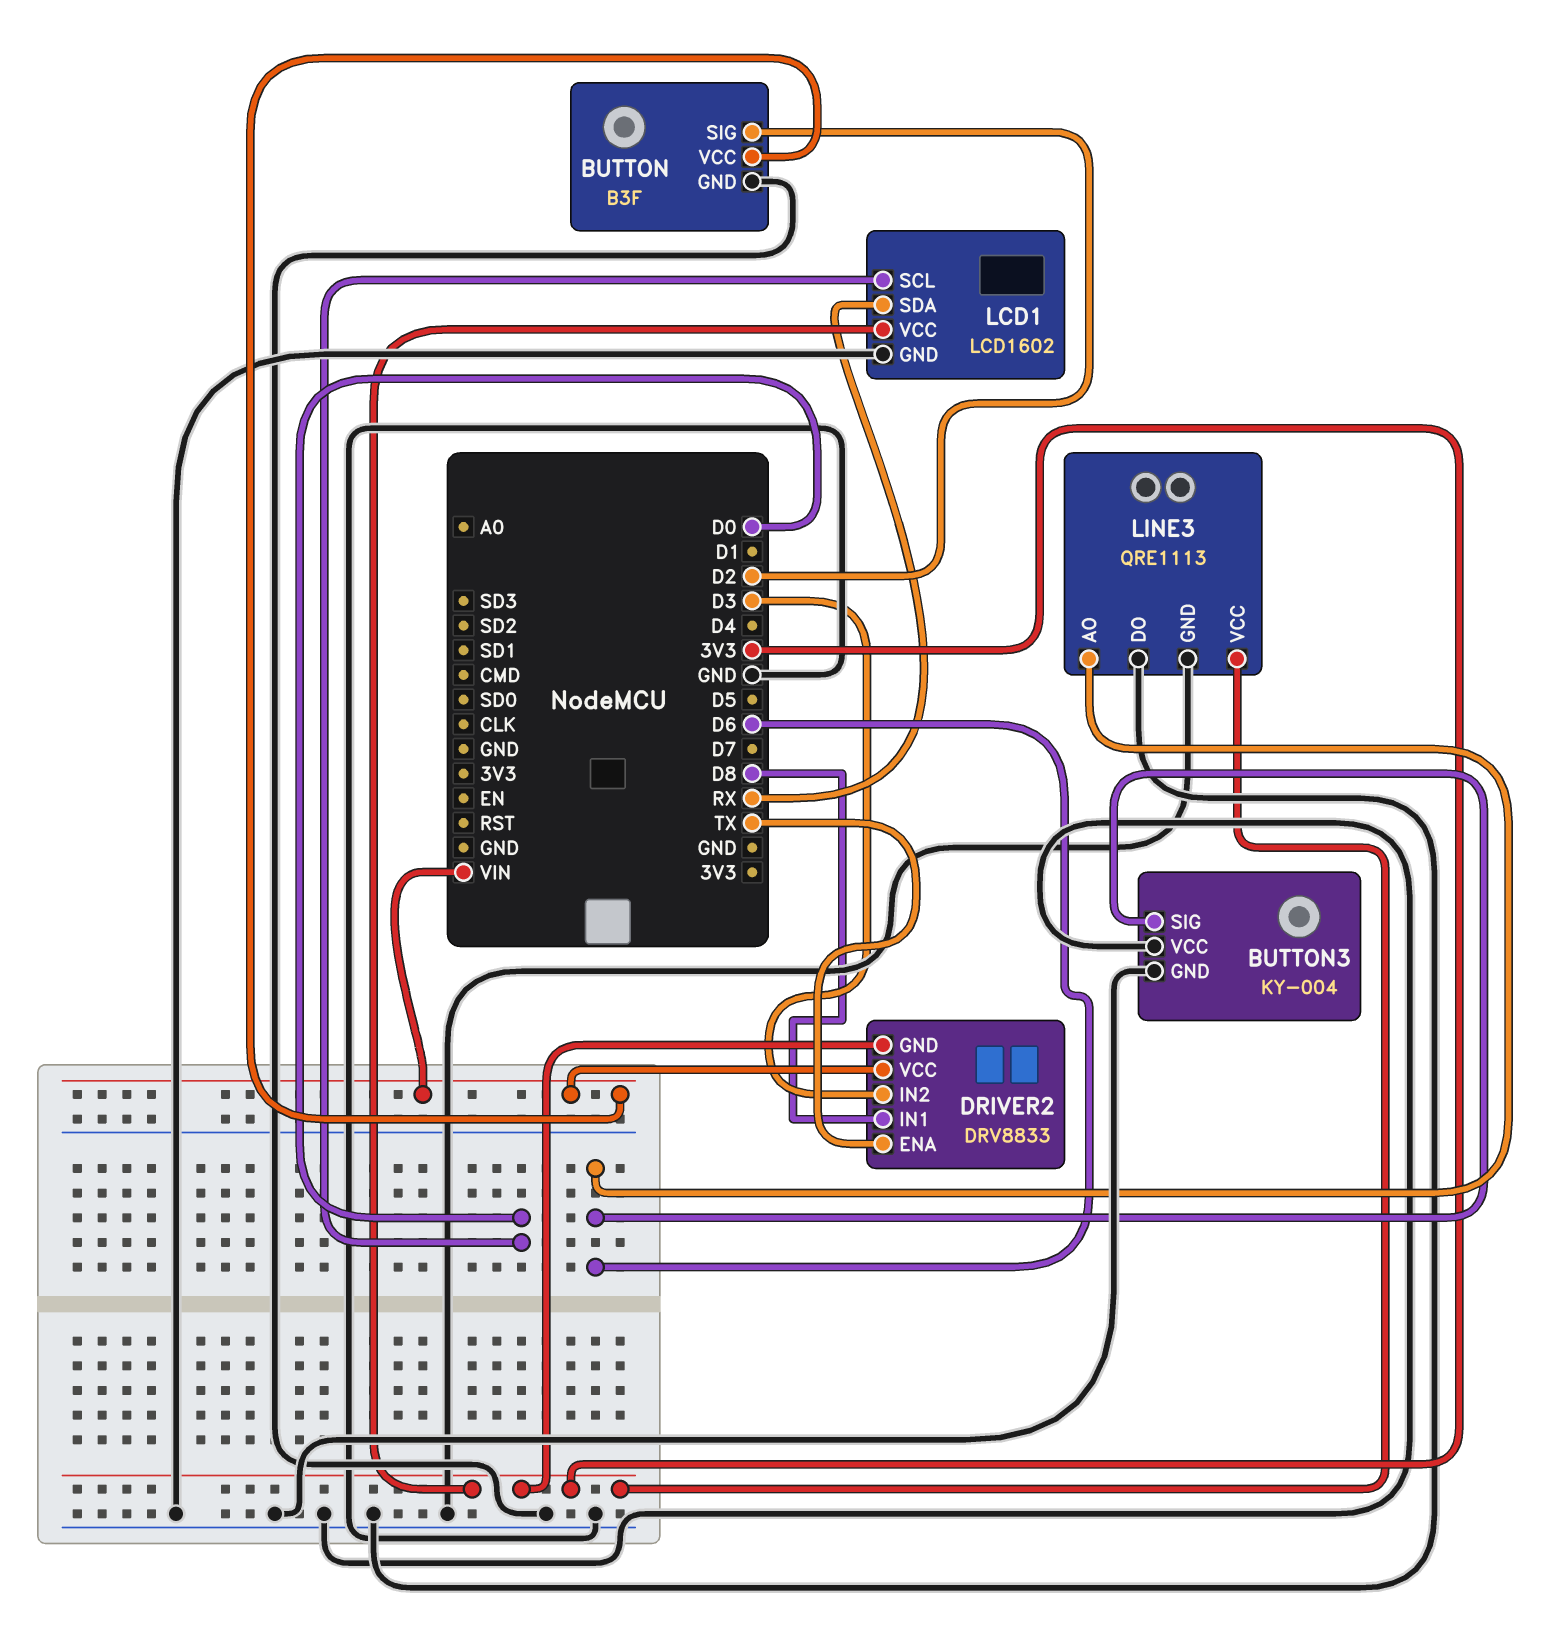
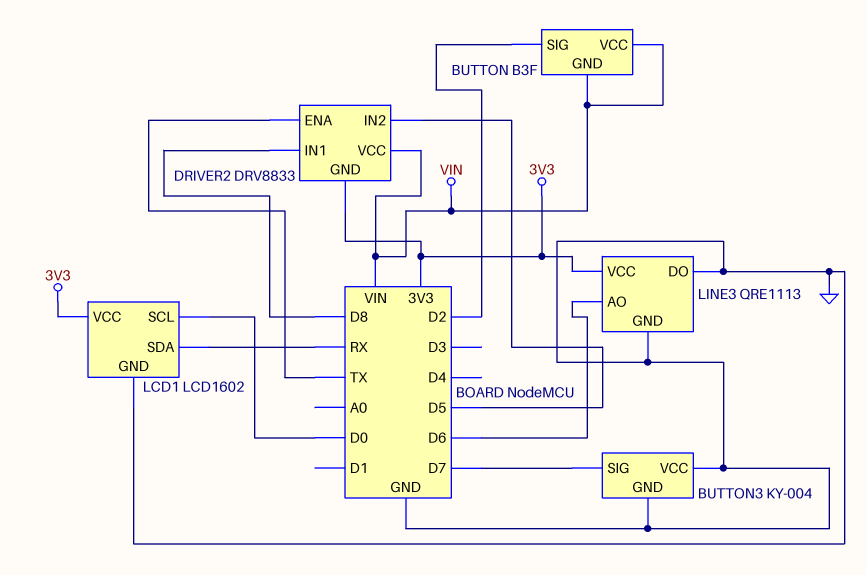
BUTTON pin GND: GND -> VIN
BUTTON3 pin SIG: D6 -> D7
DRIVER2 pin IN2: D3 -> D5

